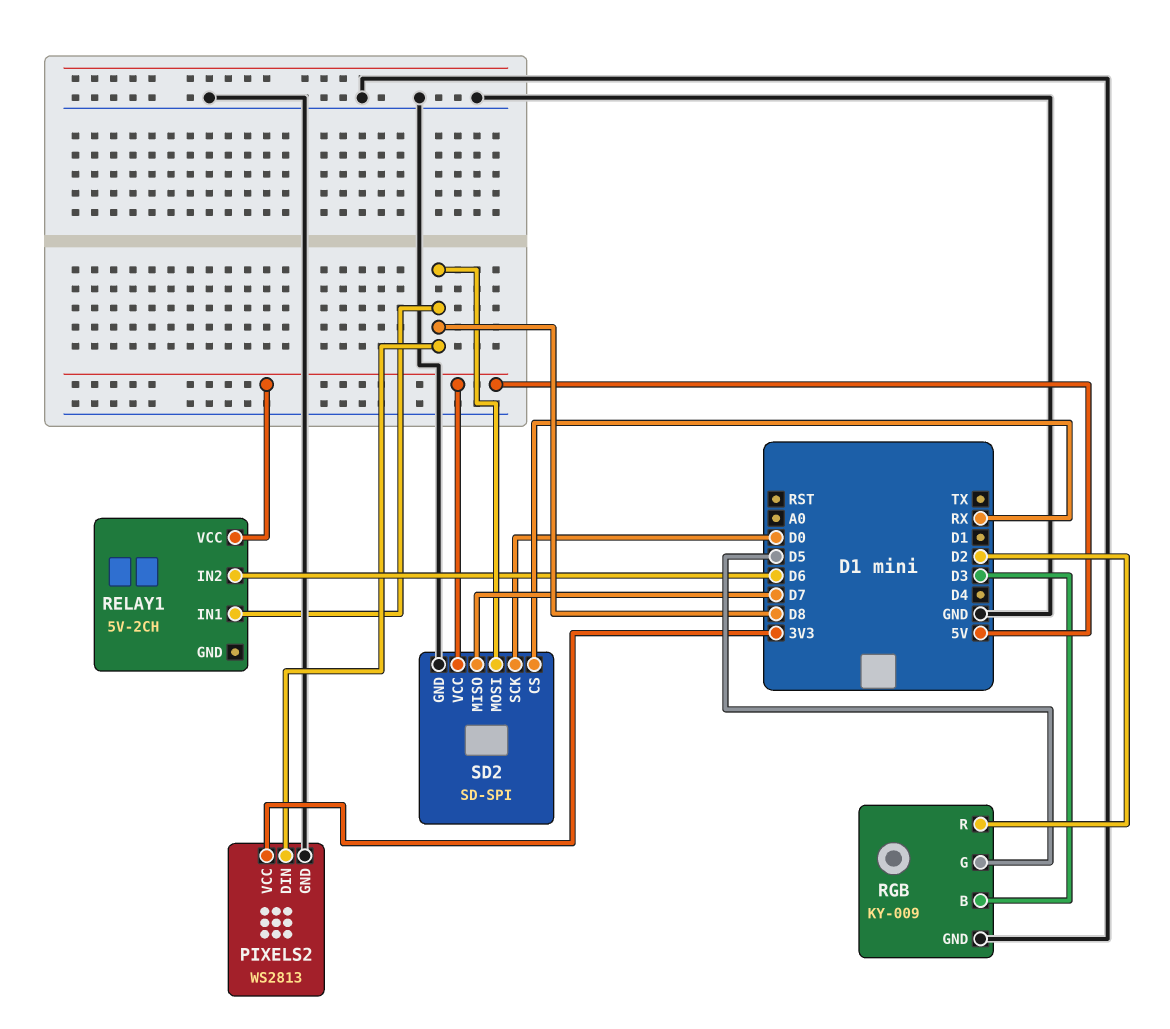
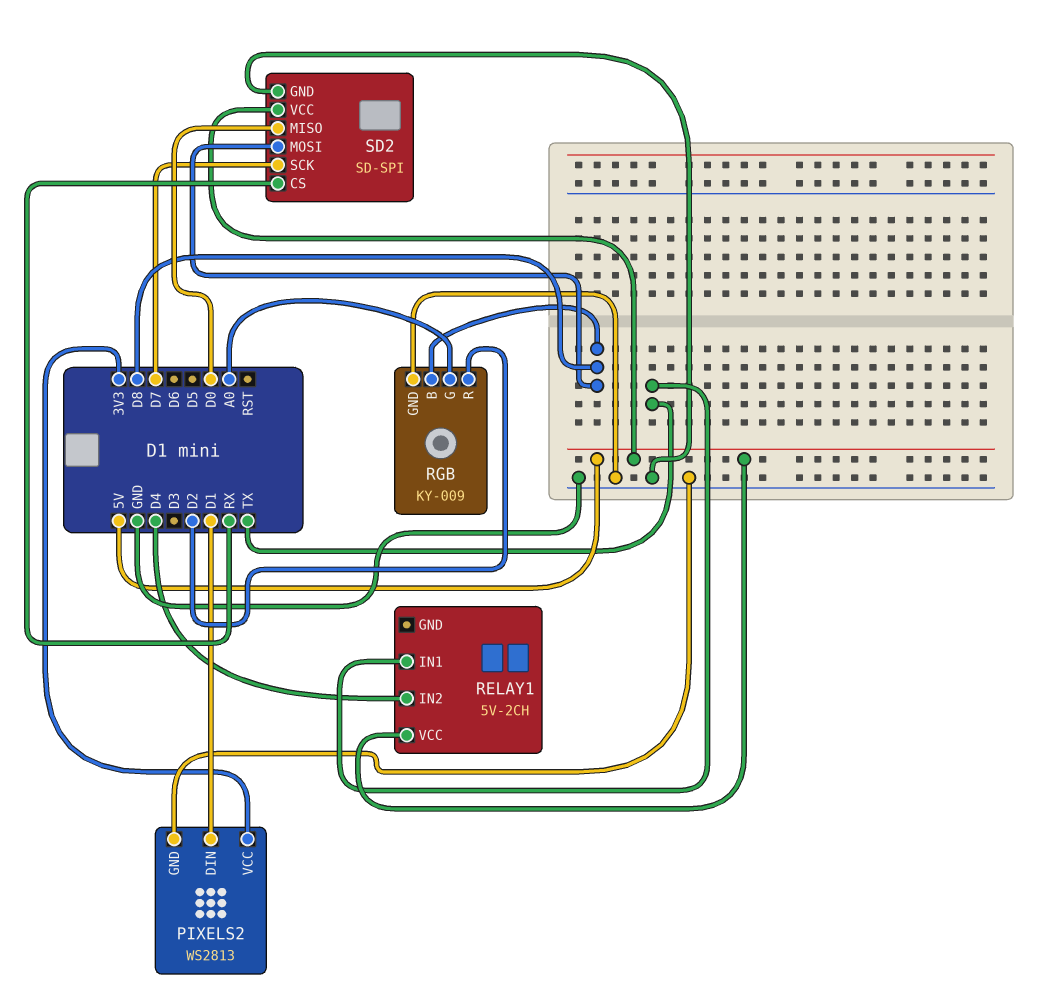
PIXELS2 pin DIN: D8 -> D1
RELAY1 pin IN1: D8 -> TX
RELAY1 pin IN2: D6 -> D4
RGB pin B: D3 -> D8
RGB pin G: D5 -> A0
SD2 pin MISO: D7 -> D0
SD2 pin SCK: D0 -> D7

